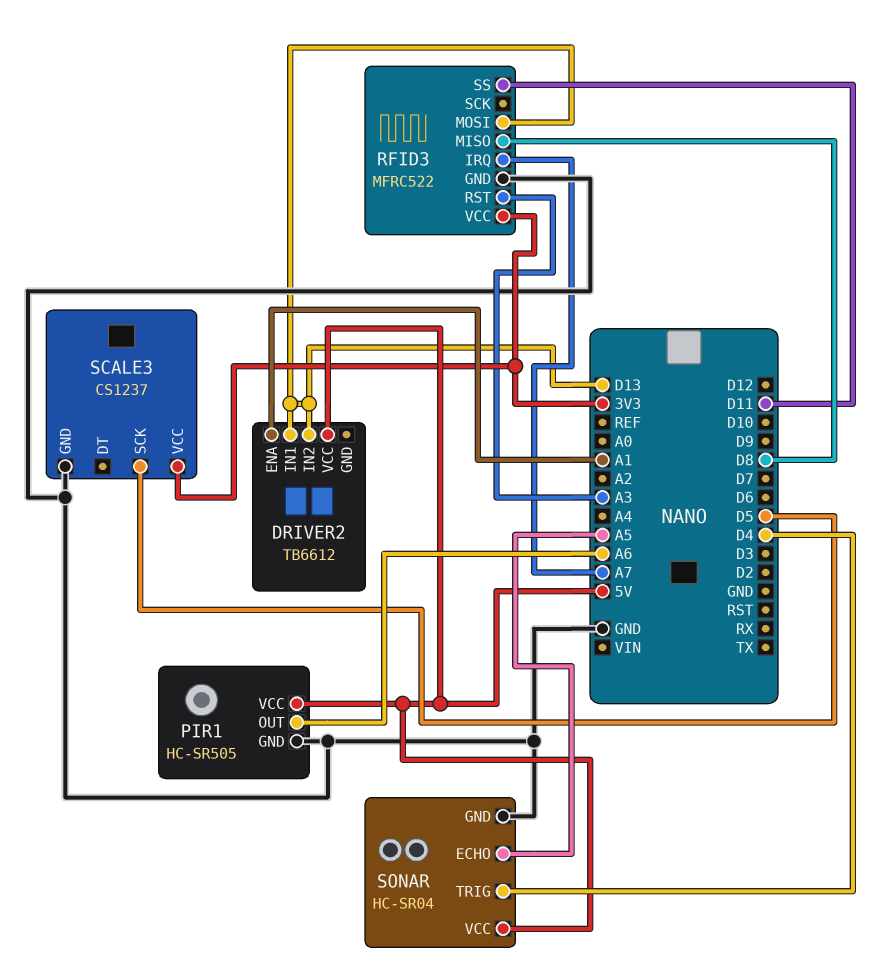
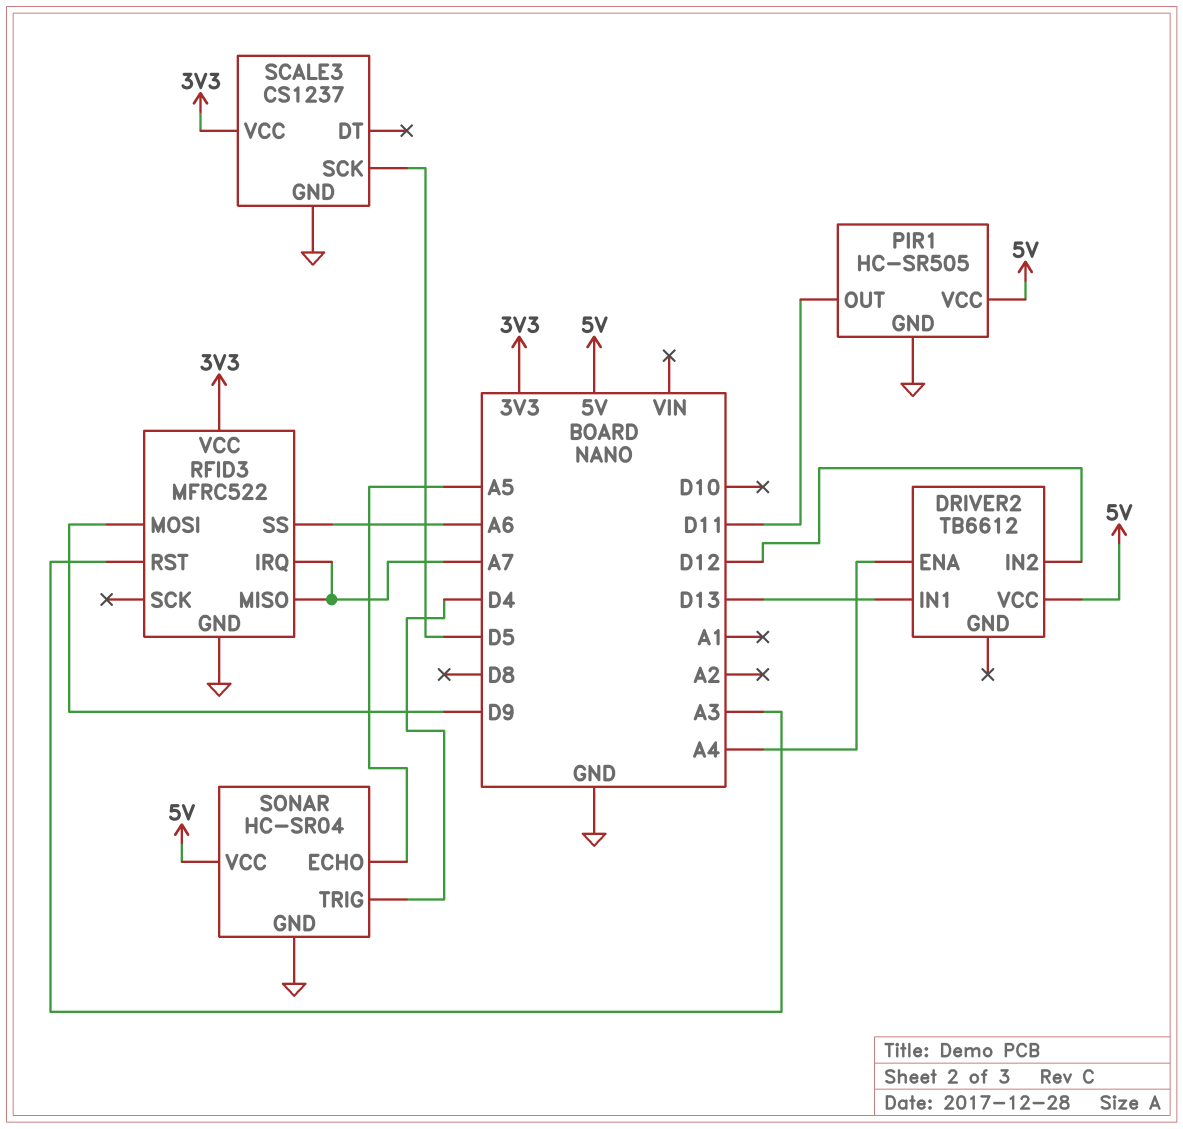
DRIVER2 pin ENA: A1 -> A4
DRIVER2 pin IN2: D13 -> D12
PIR1 pin OUT: A6 -> D11
RFID3 pin MISO: D8 -> A7
RFID3 pin MOSI: D13 -> D9
RFID3 pin SS: D11 -> A6

